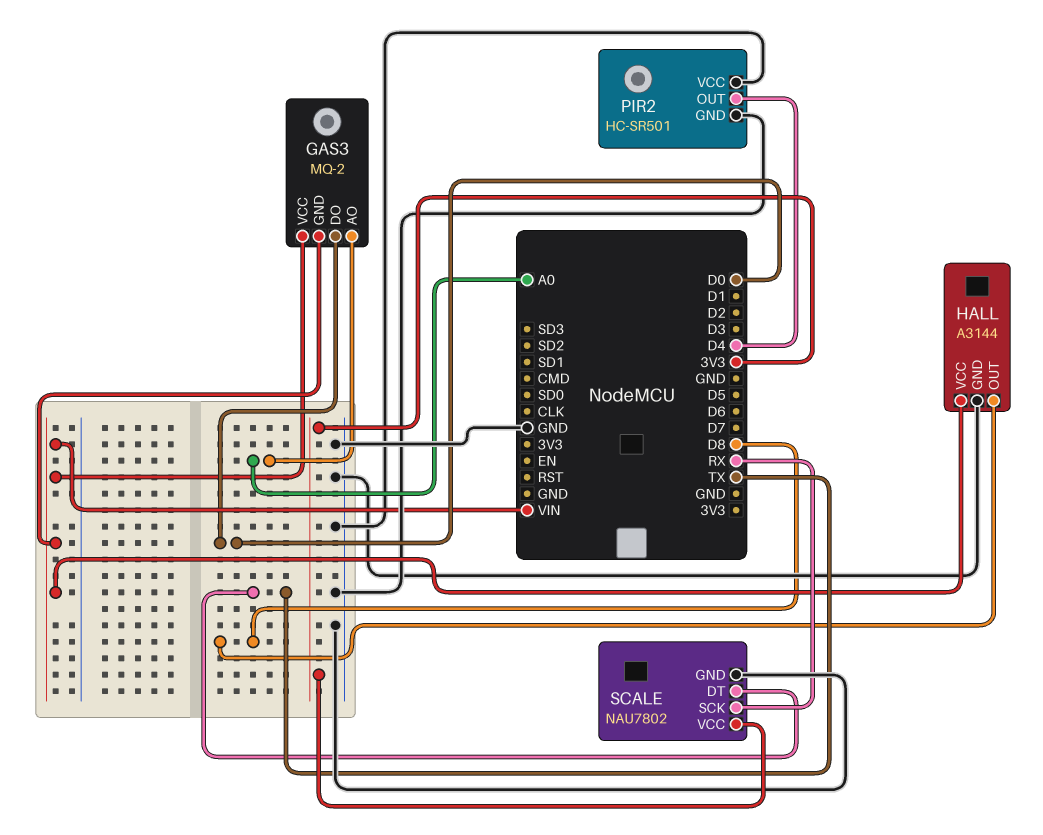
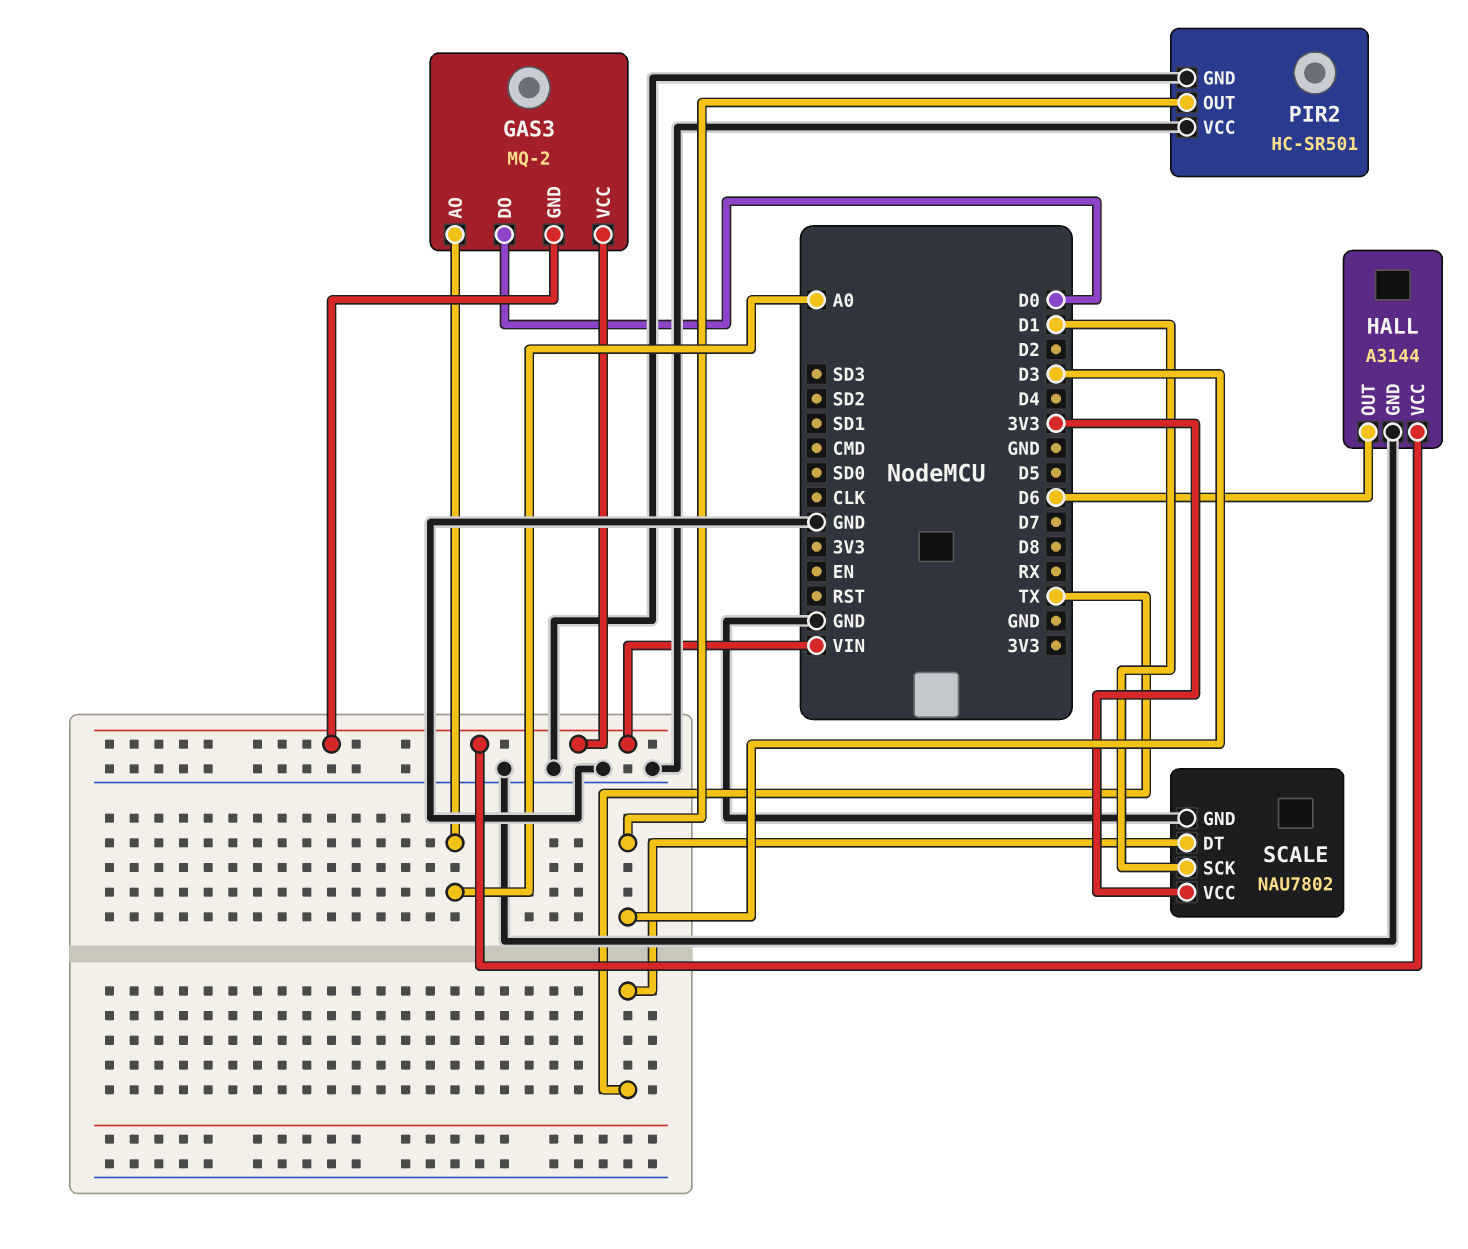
HALL pin OUT: D8 -> D6
PIR2 pin OUT: D4 -> D3
SCALE pin SCK: RX -> D1

